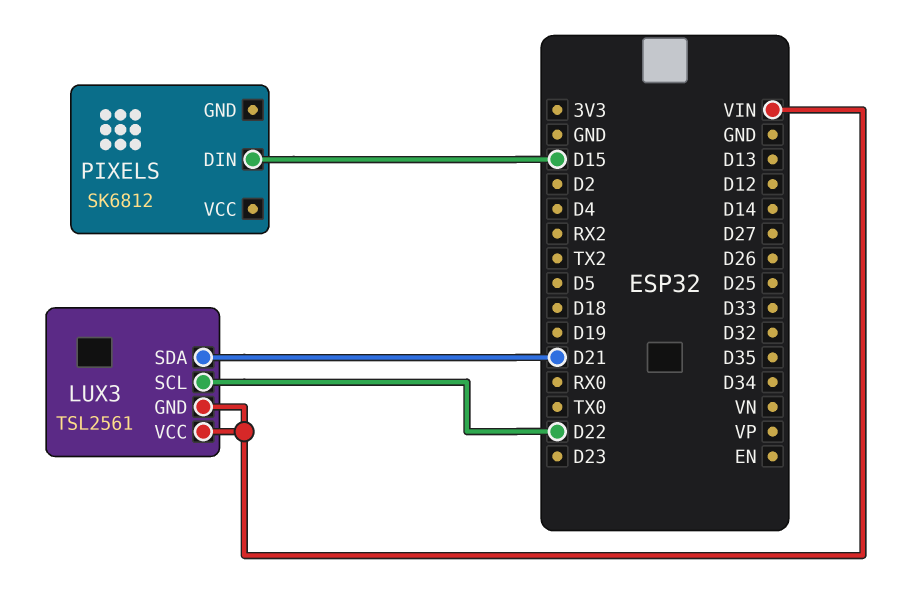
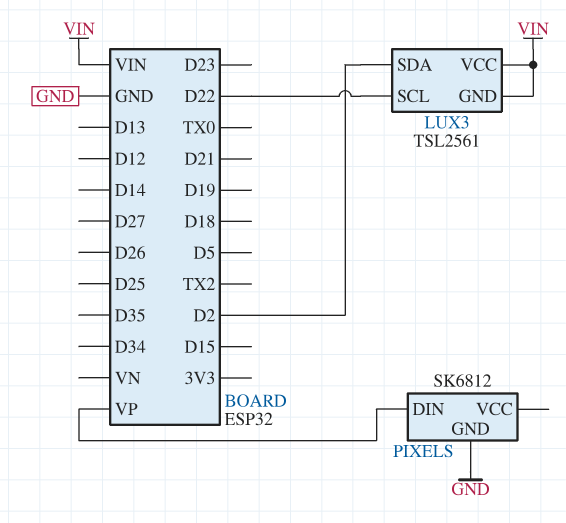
LUX3 pin SDA: D21 -> D2
PIXELS pin DIN: D15 -> VP
PIXELS pin GND: none -> GND

